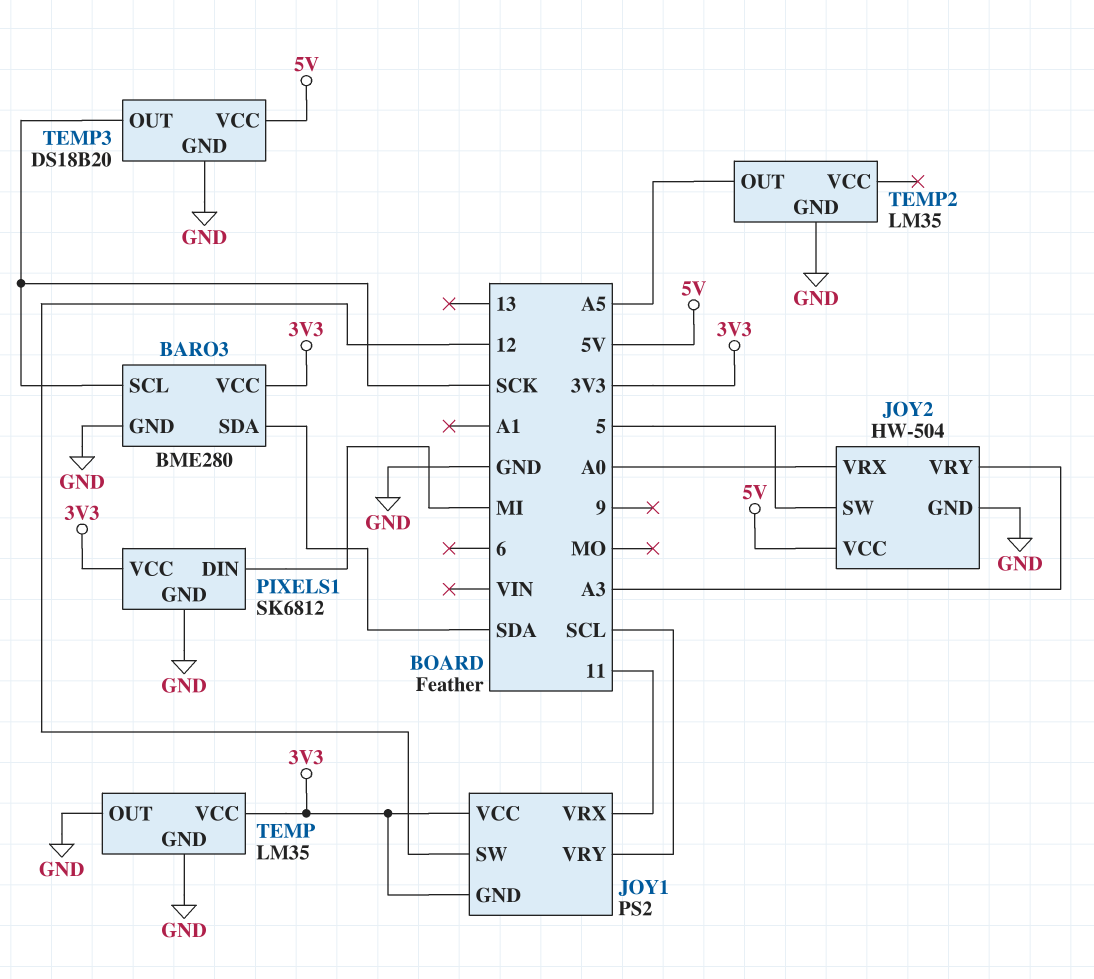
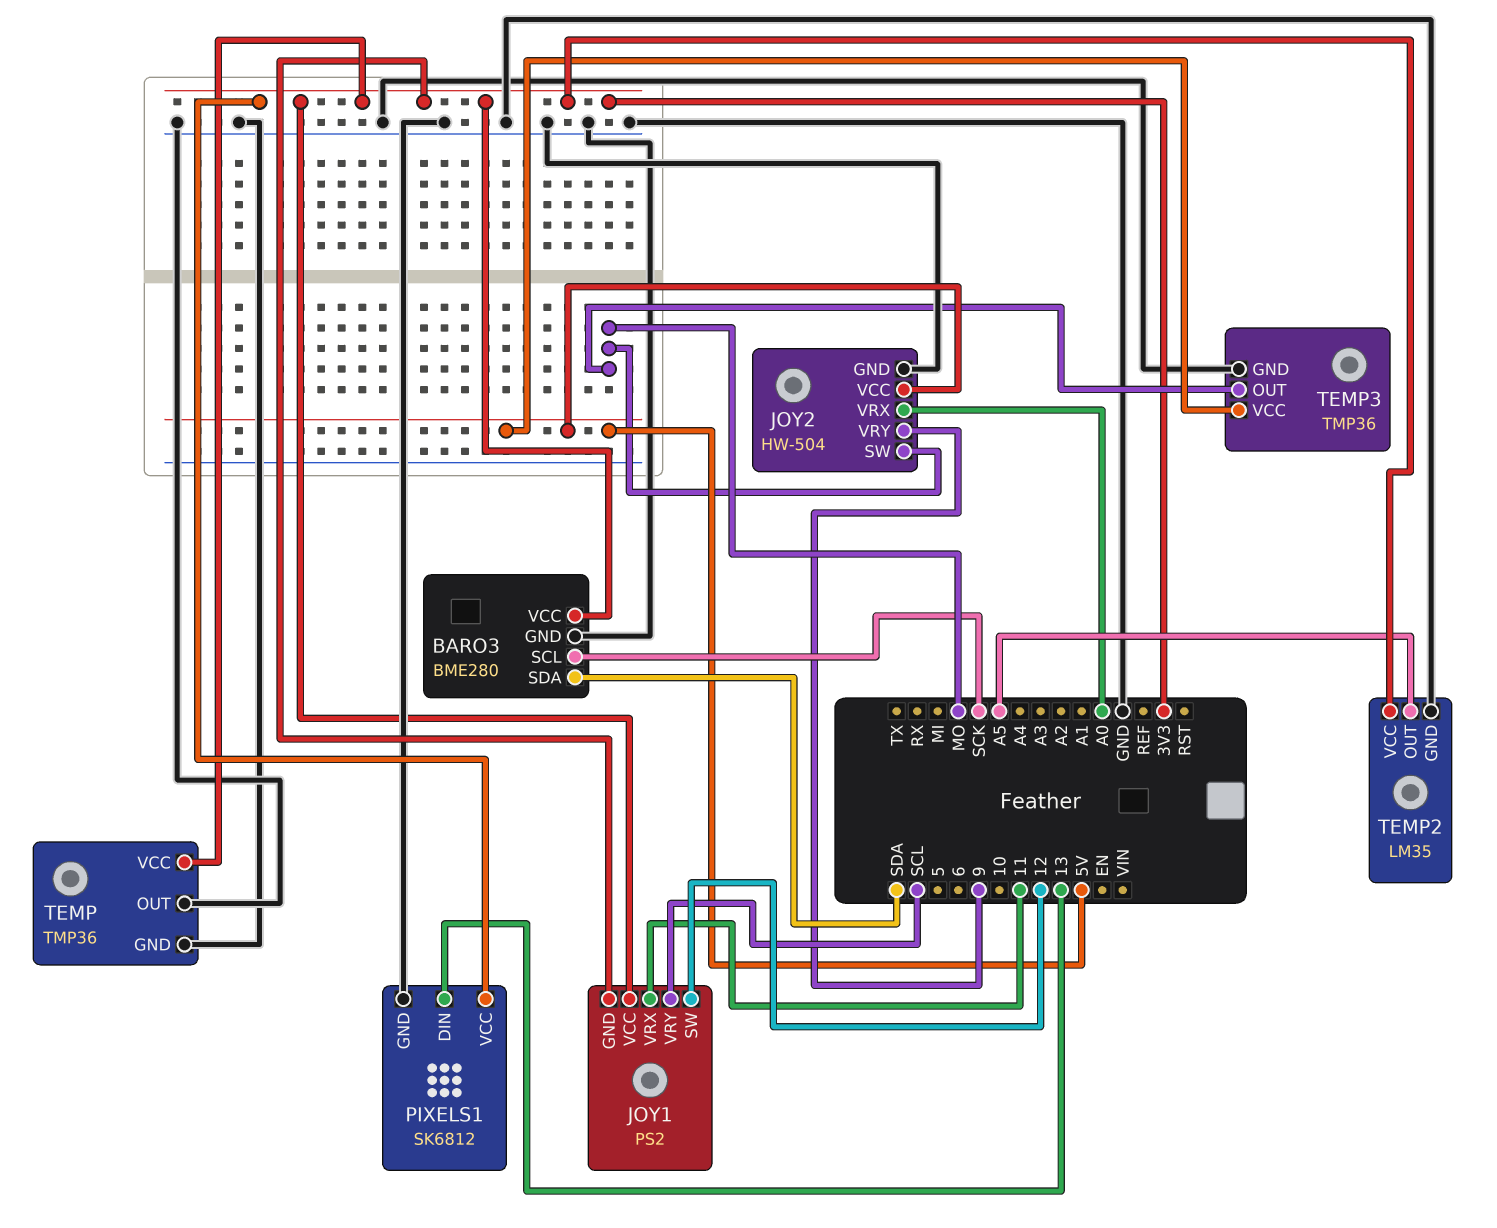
JOY2 pin SW: 5 -> MO
JOY2 pin VRY: A3 -> 9
PIXELS1 pin DIN: MI -> 13
TEMP: LM35 -> TMP36
TEMP2 pin VCC: none -> 3V3
TEMP3: DS18B20 -> TMP36
TEMP3 pin OUT: SCK -> MO

